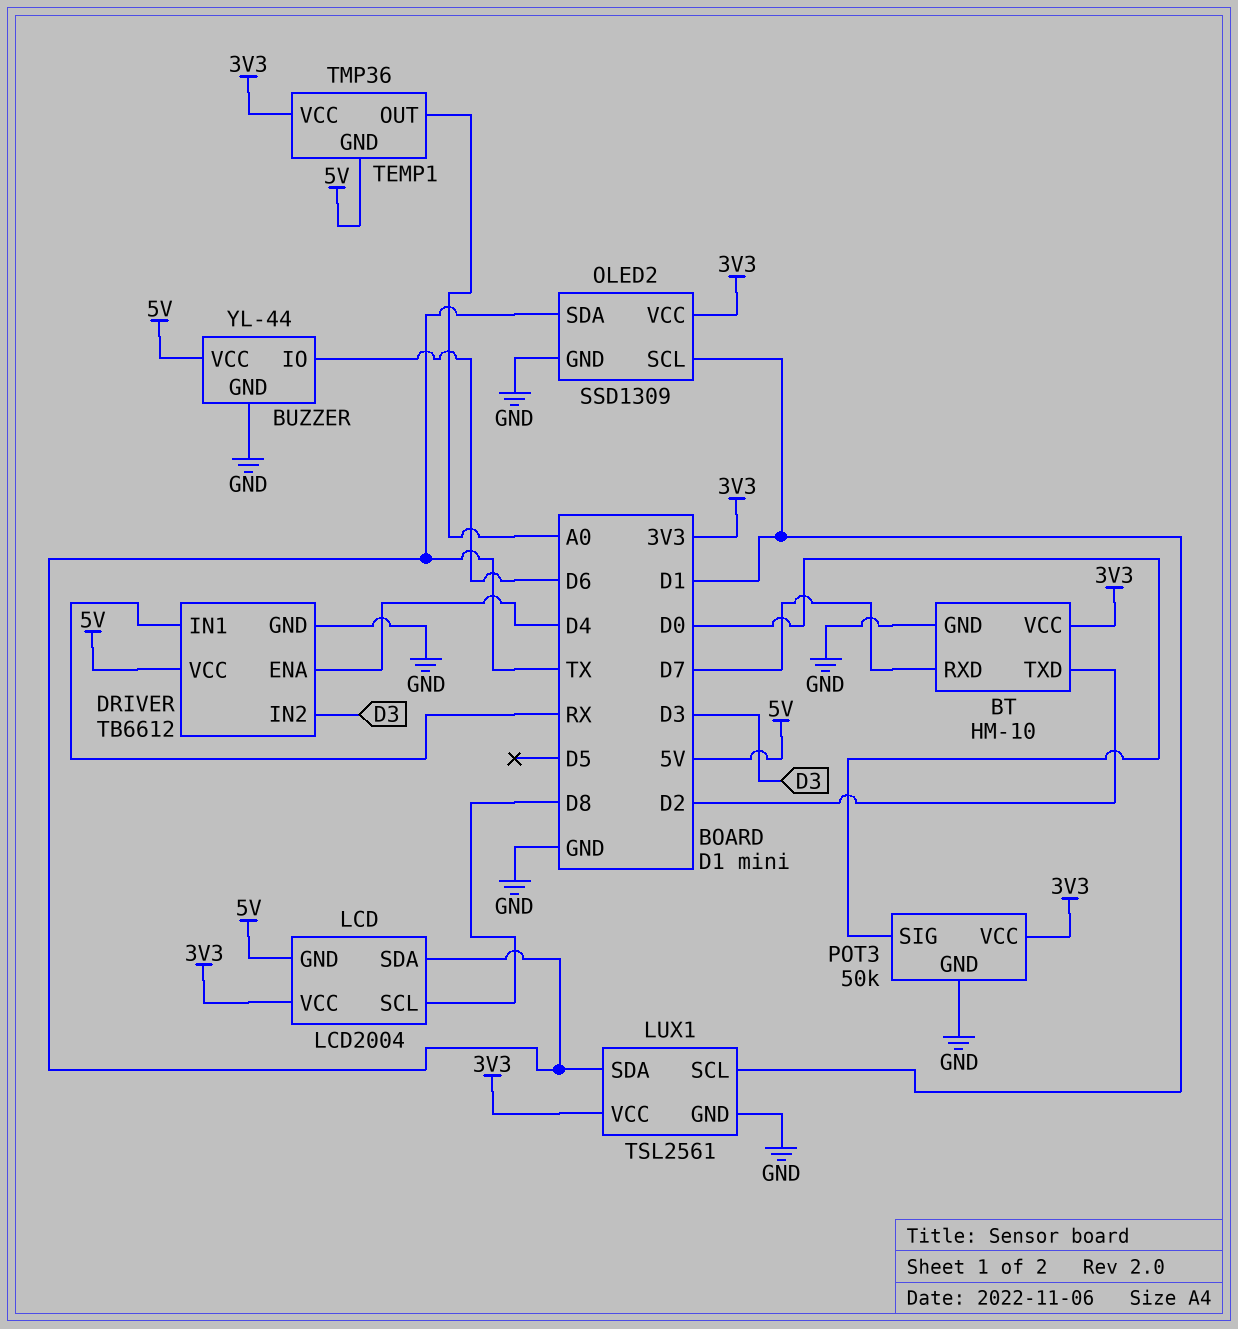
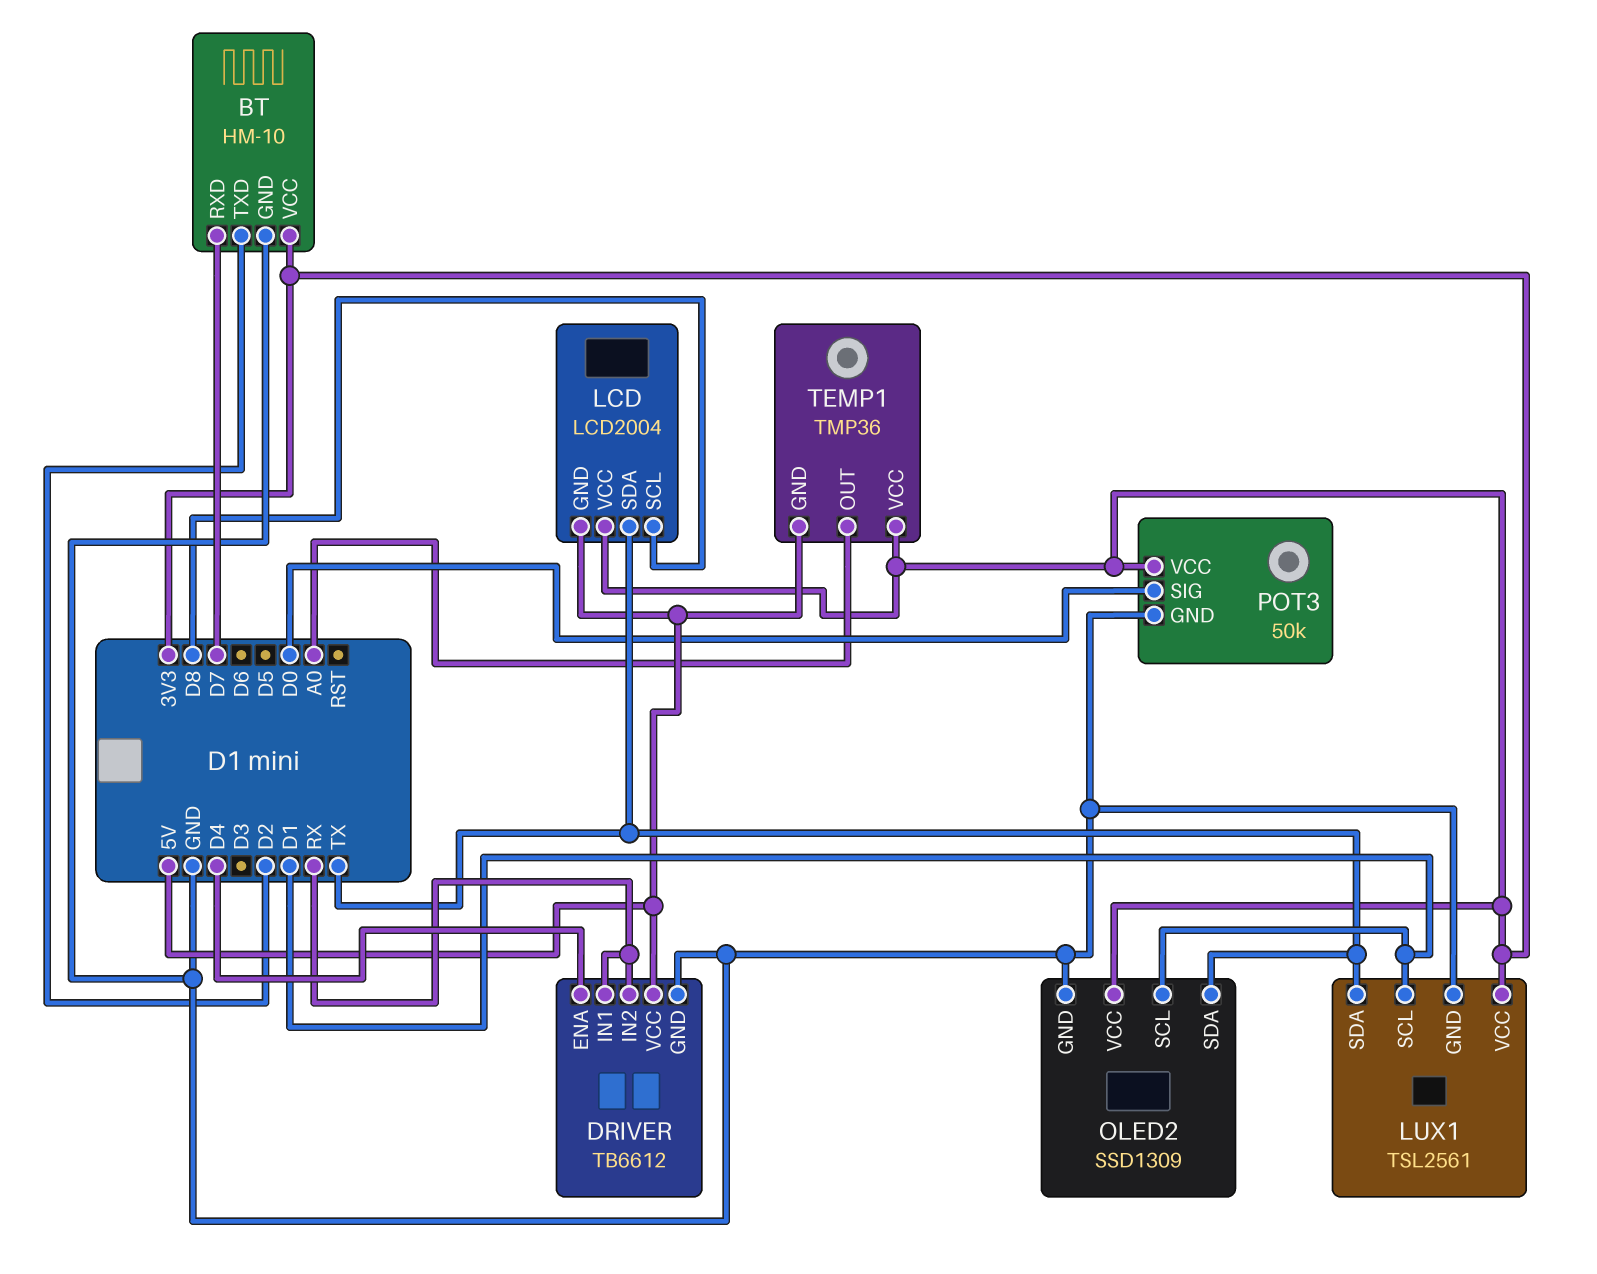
BUZZER: YL-44 -> none
BUZZER pin GND: GND -> none
BUZZER pin IO: D6 -> none
BUZZER pin VCC: 5V -> none
DRIVER pin IN2: D3 -> RX

